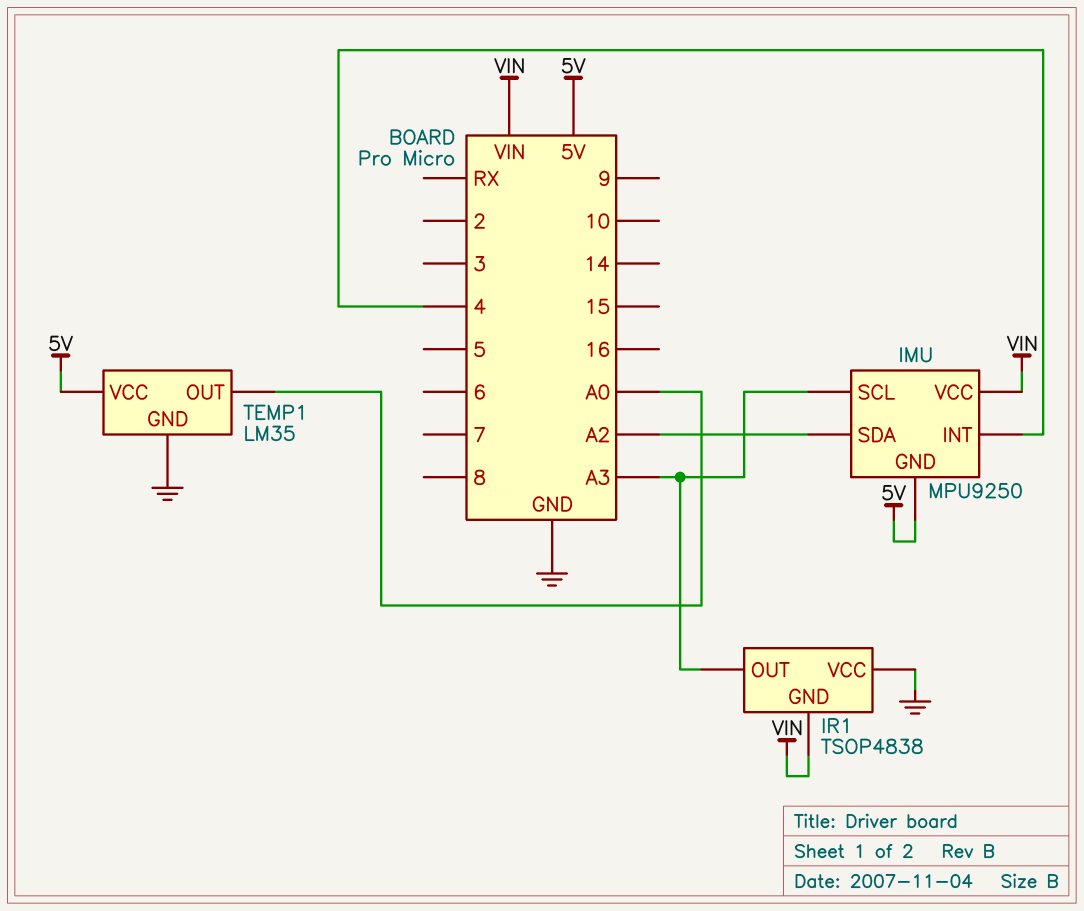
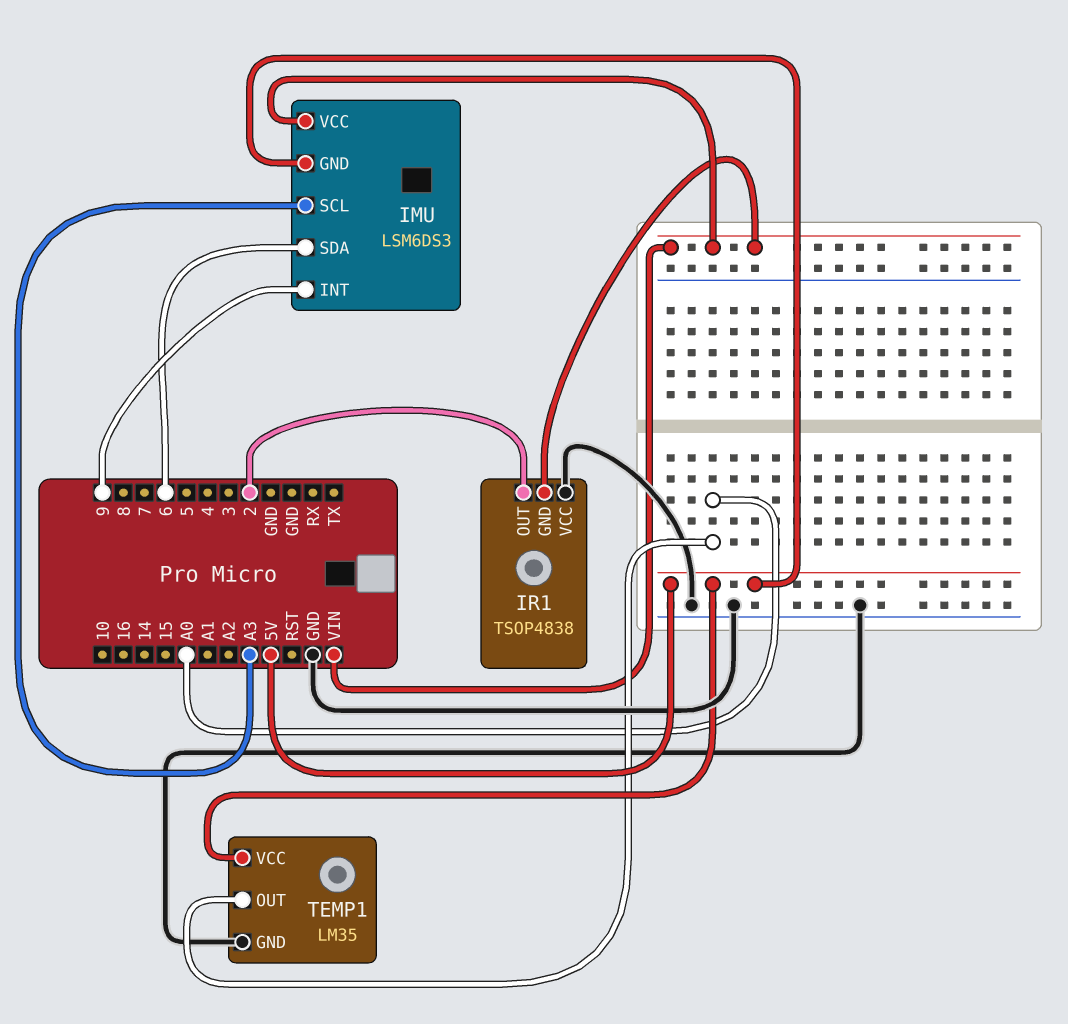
IMU: MPU9250 -> LSM6DS3
IMU pin INT: 4 -> 9
IMU pin SDA: A2 -> 6
IR1 pin OUT: A3 -> 2

